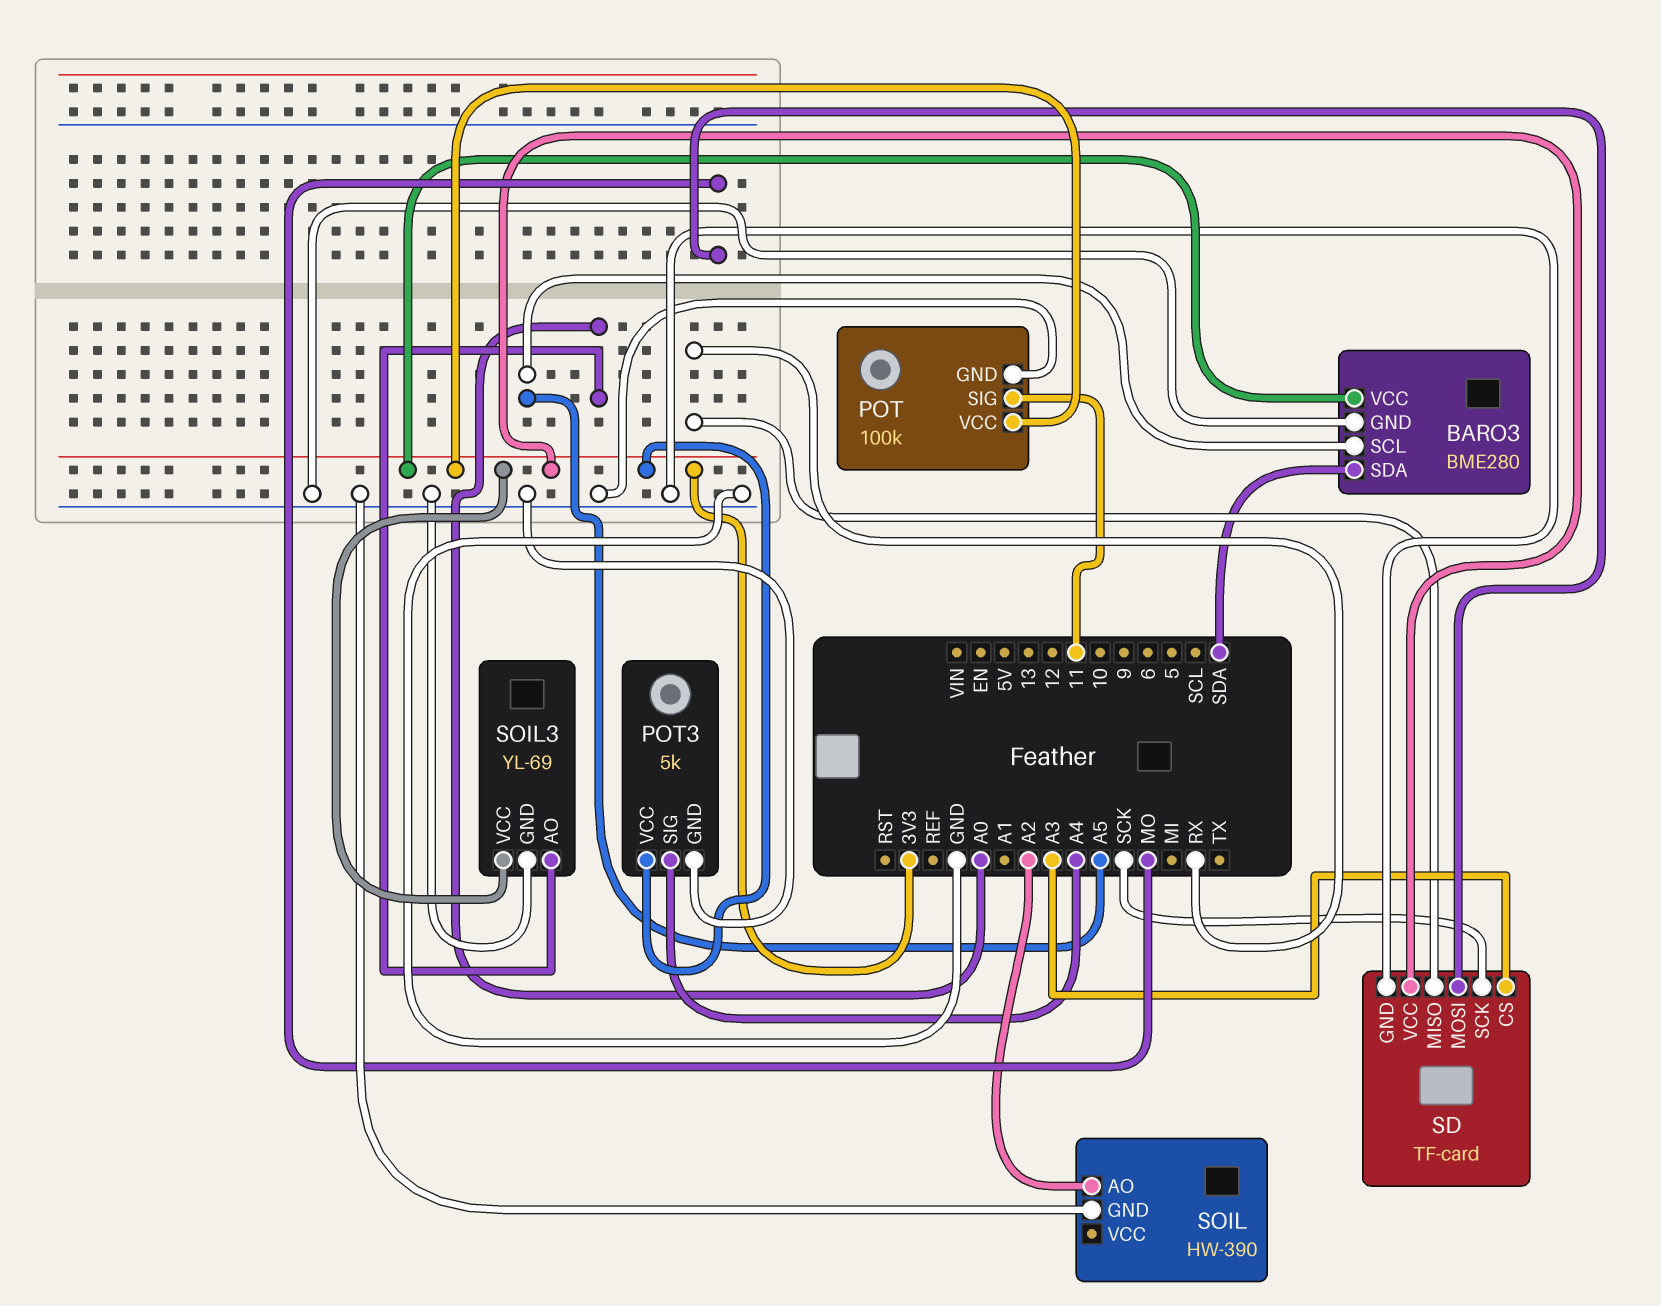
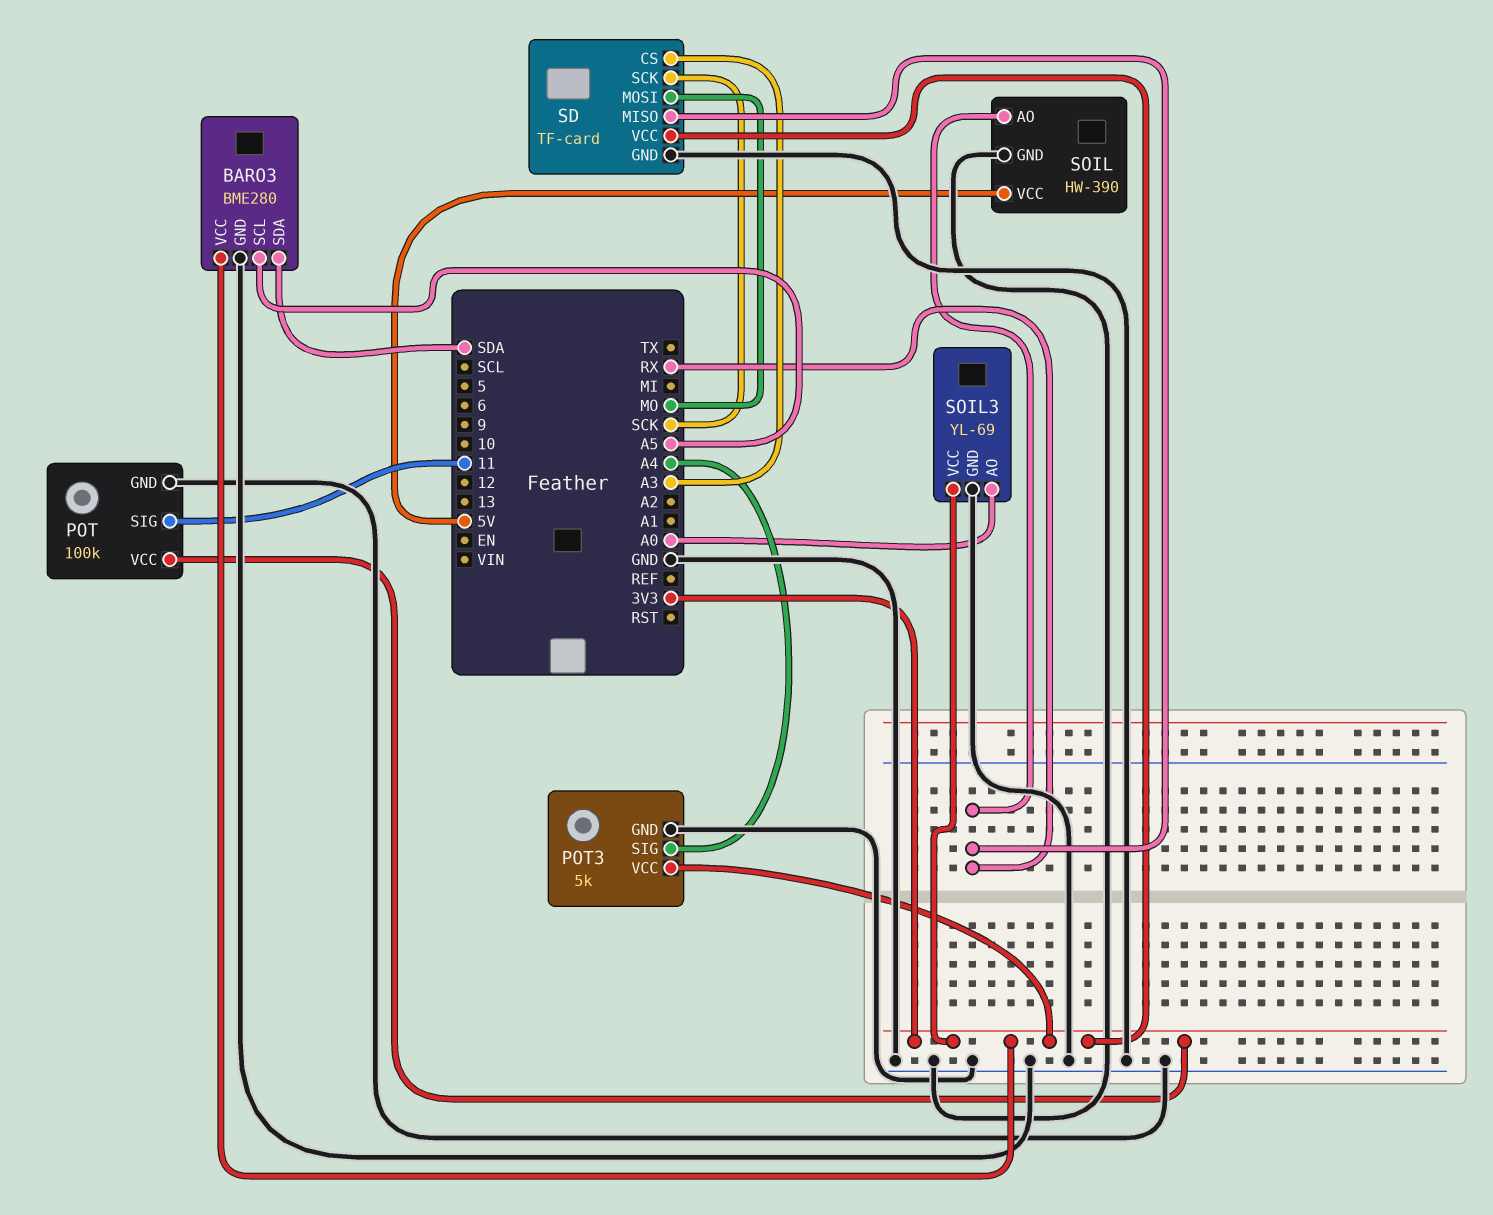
SOIL pin AO: A2 -> RX
SOIL pin VCC: none -> 5V

